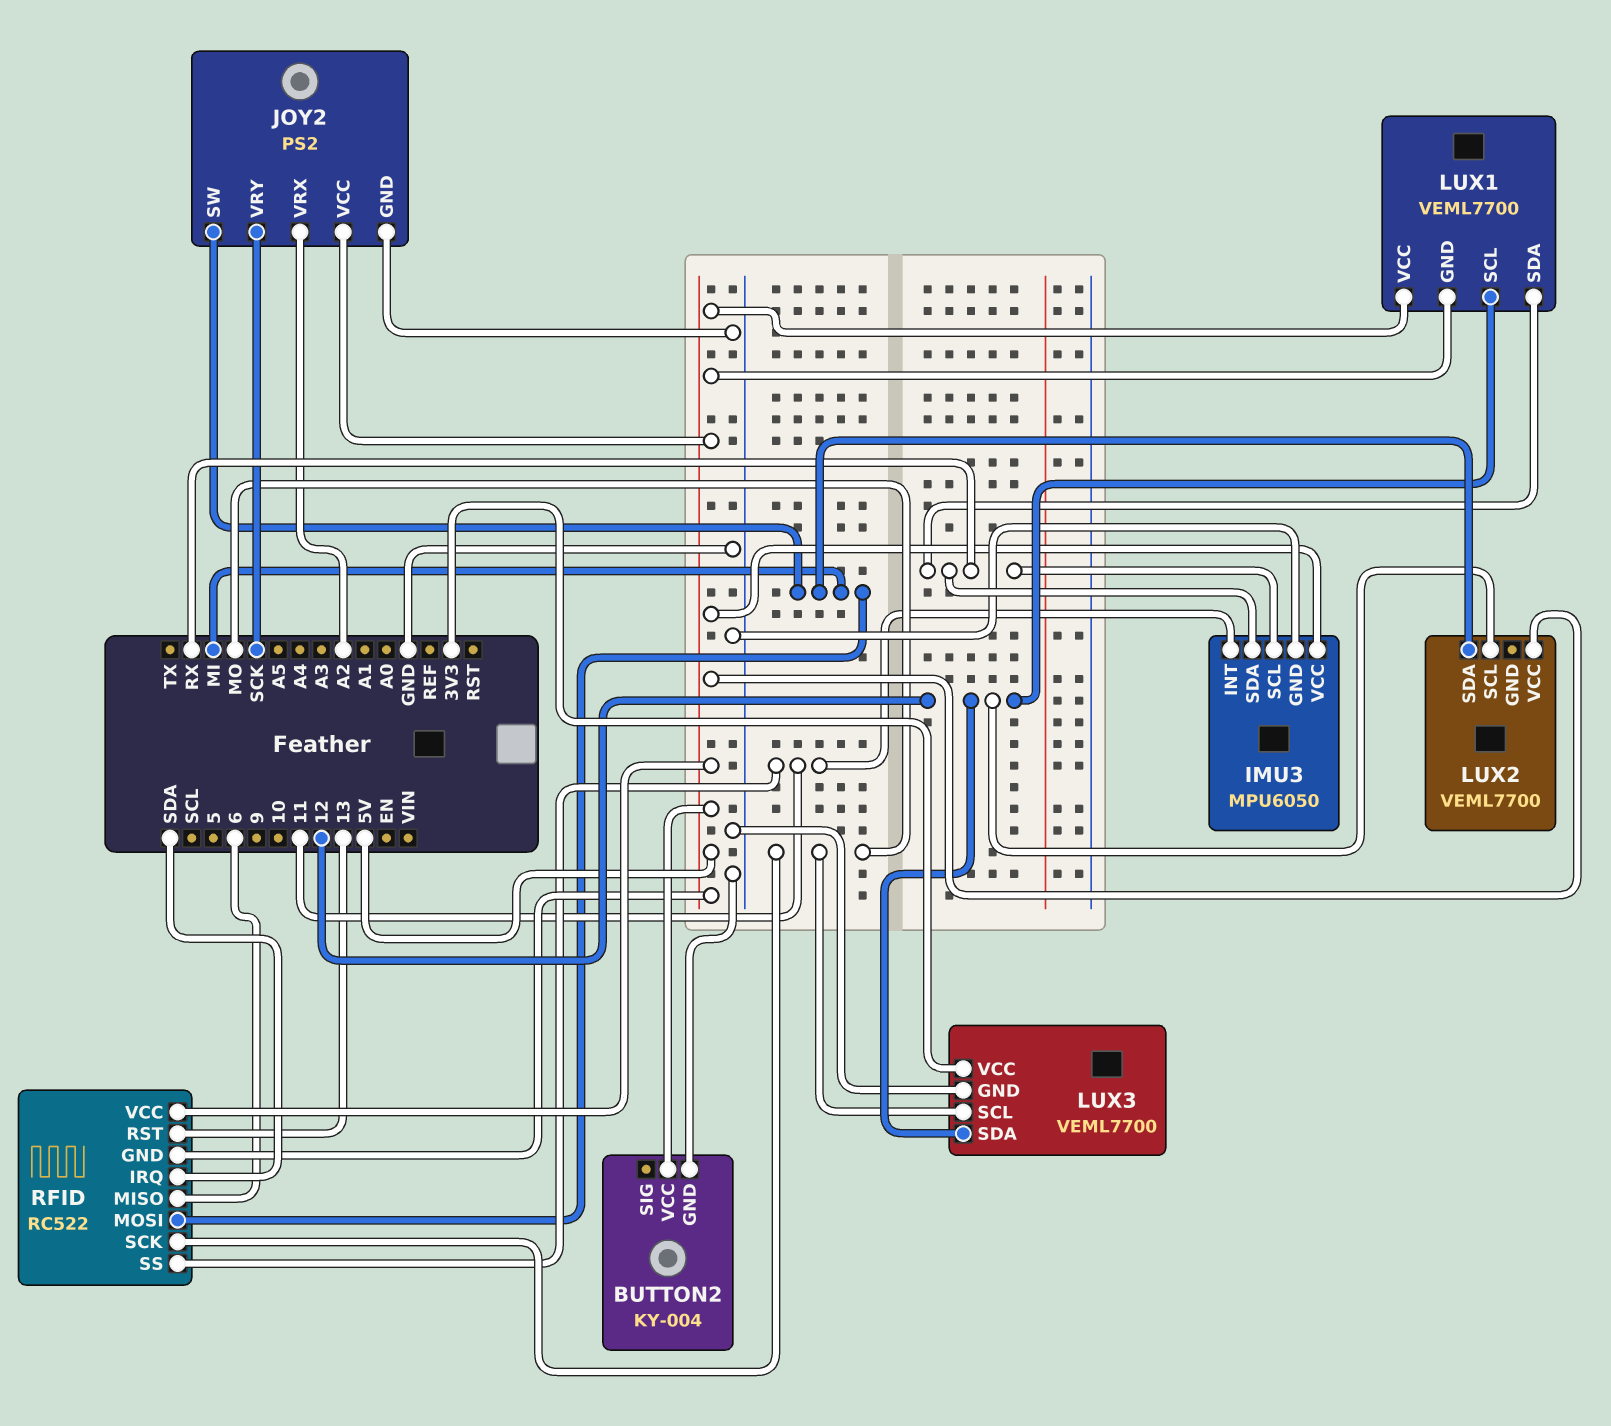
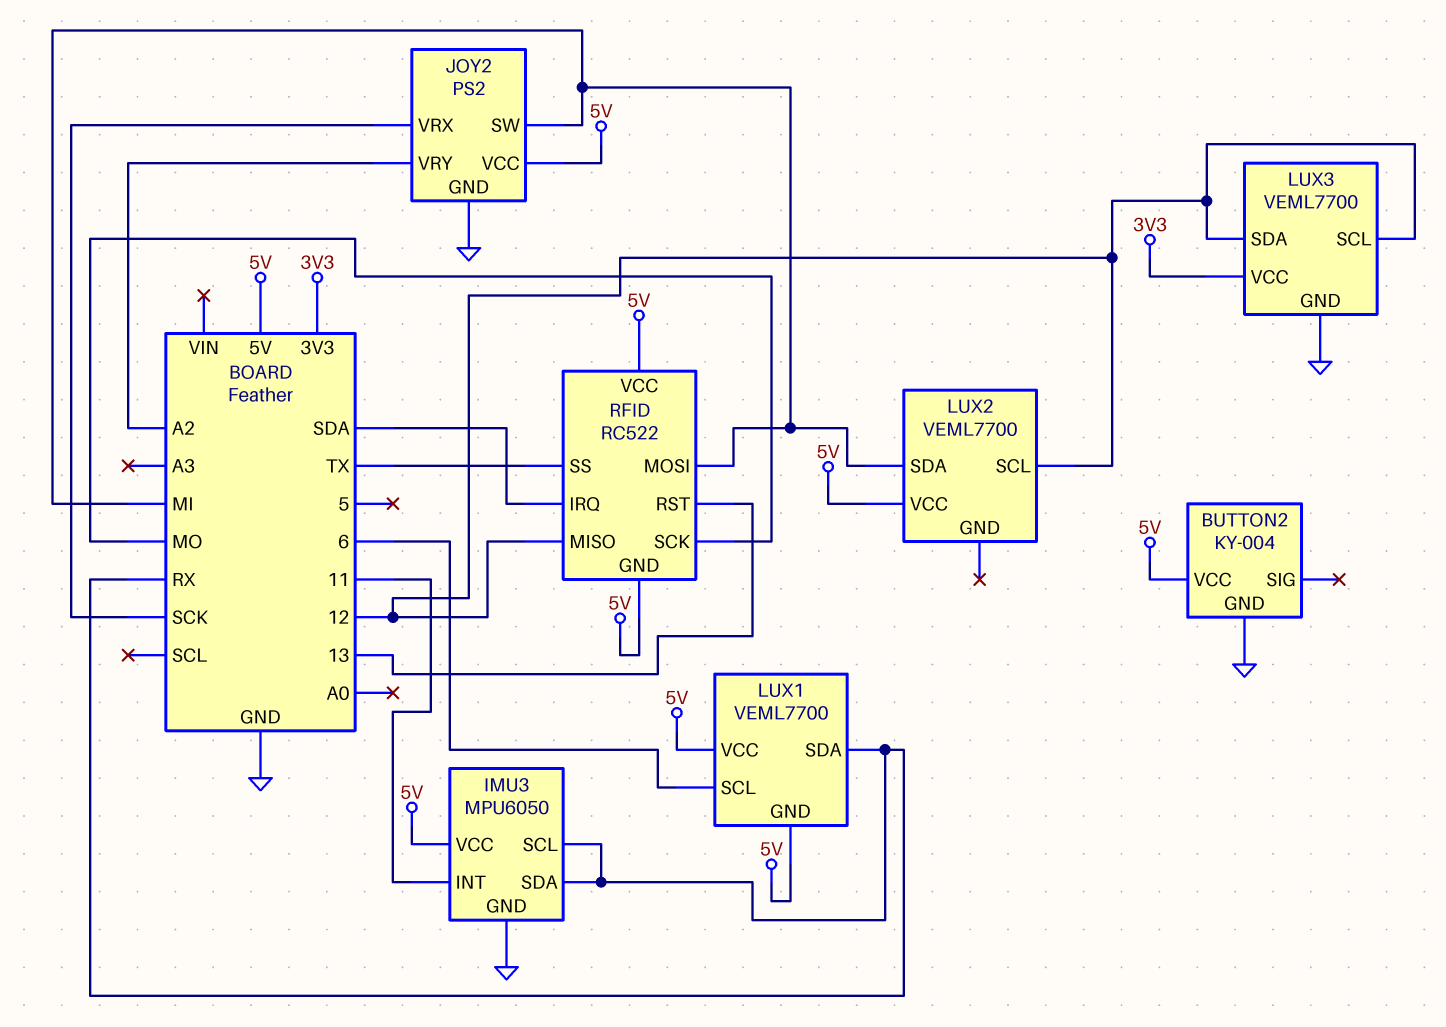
JOY2 pin VRX: A2 -> SCK
JOY2 pin VRY: SCK -> A2
LUX1 pin SCL: 12 -> 6
LUX3 pin SCL: MO -> 12
RFID pin MISO: 6 -> 12
RFID pin SS: 11 -> TX

